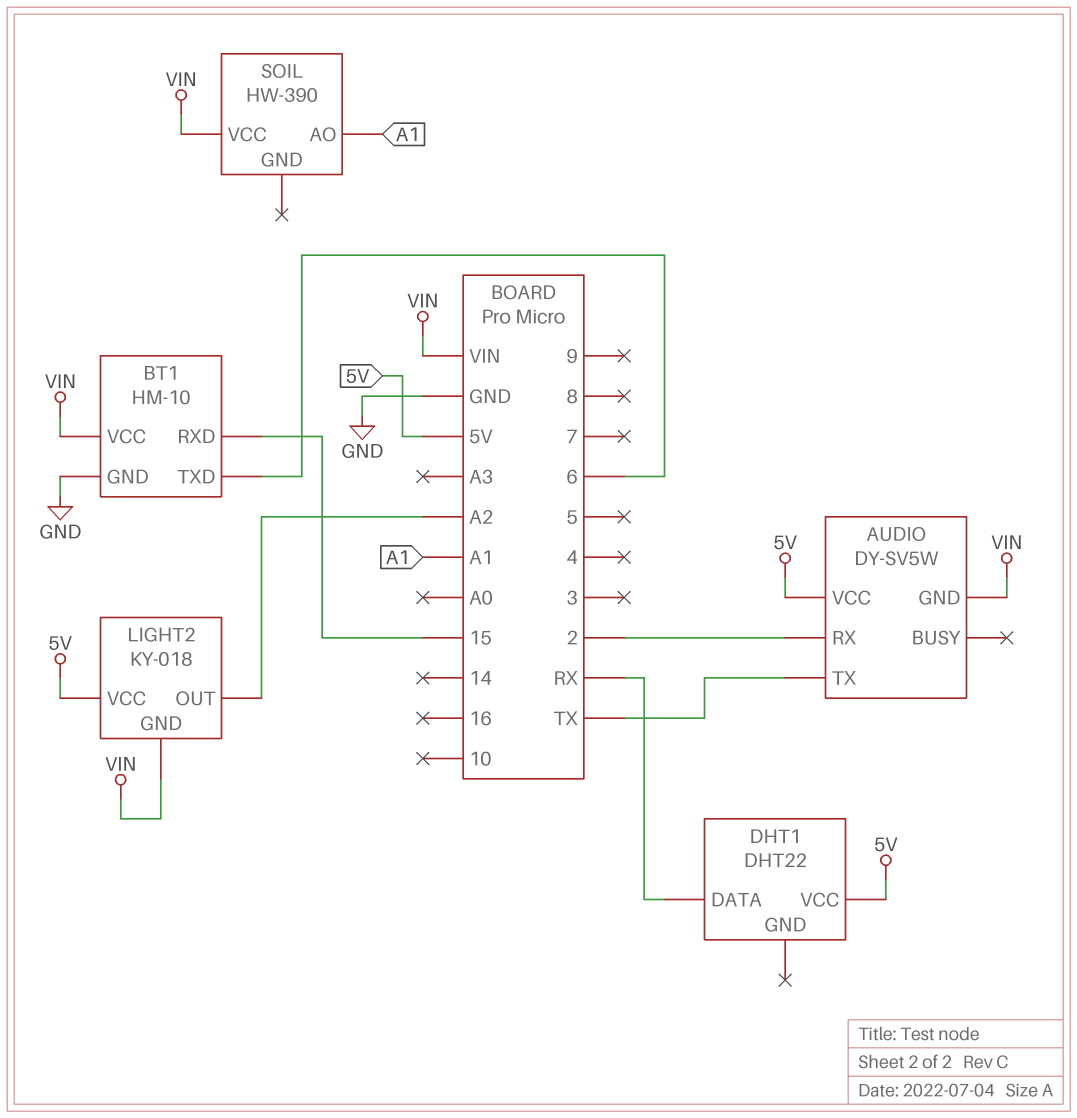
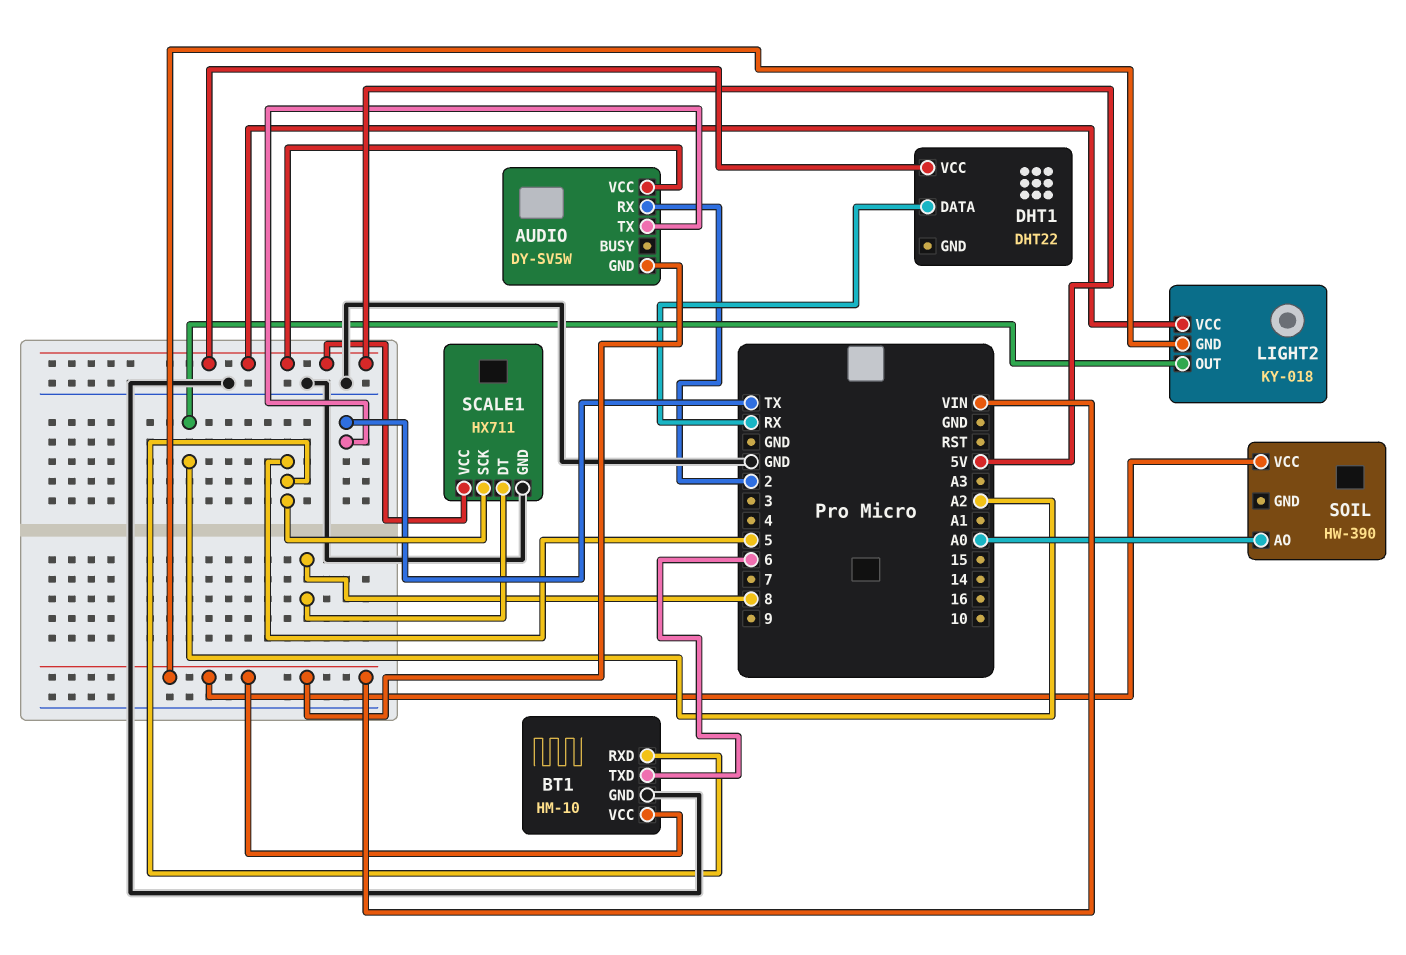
BT1 pin RXD: 15 -> 5
SCALE1: none -> HX711
SCALE1 pin DT: none -> 8
SCALE1 pin GND: none -> GND
SCALE1 pin SCK: none -> 5
SCALE1 pin VCC: none -> 5V
SOIL pin AO: A1 -> A0

